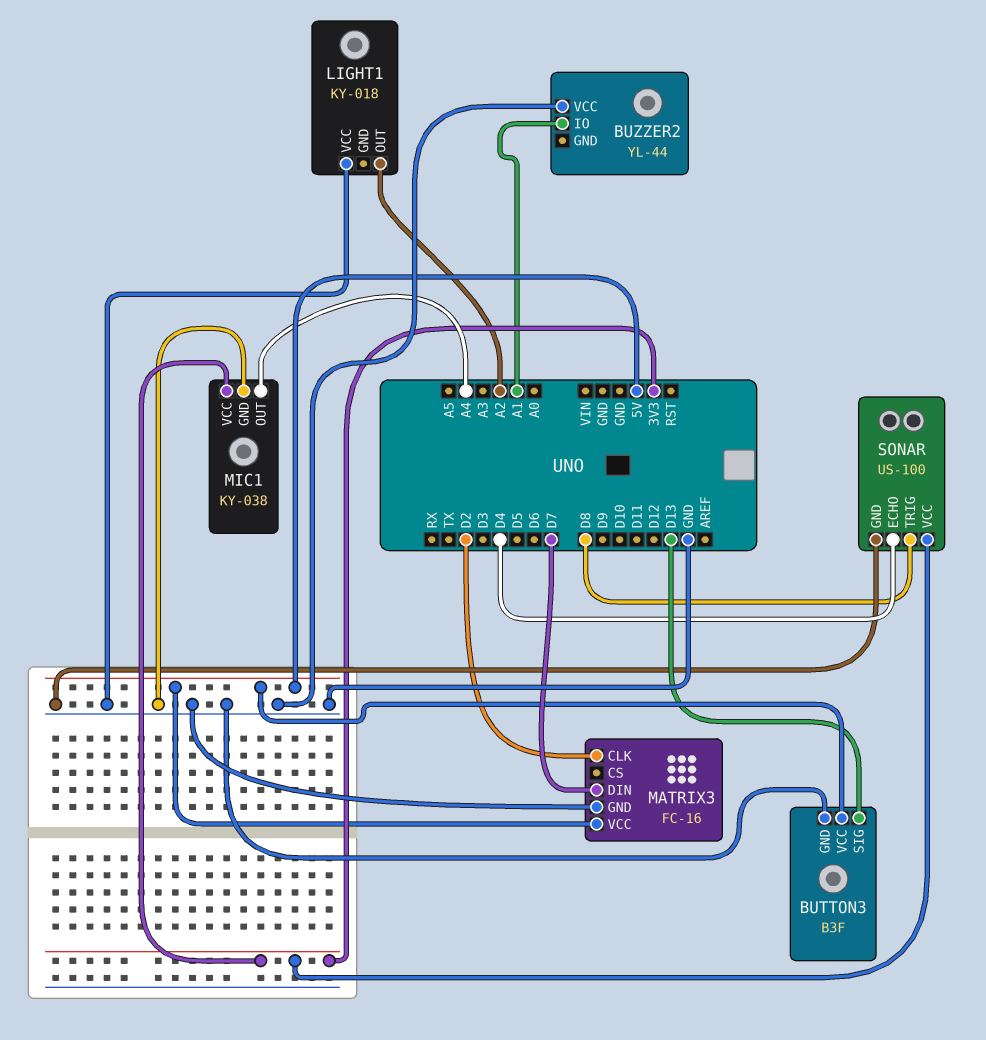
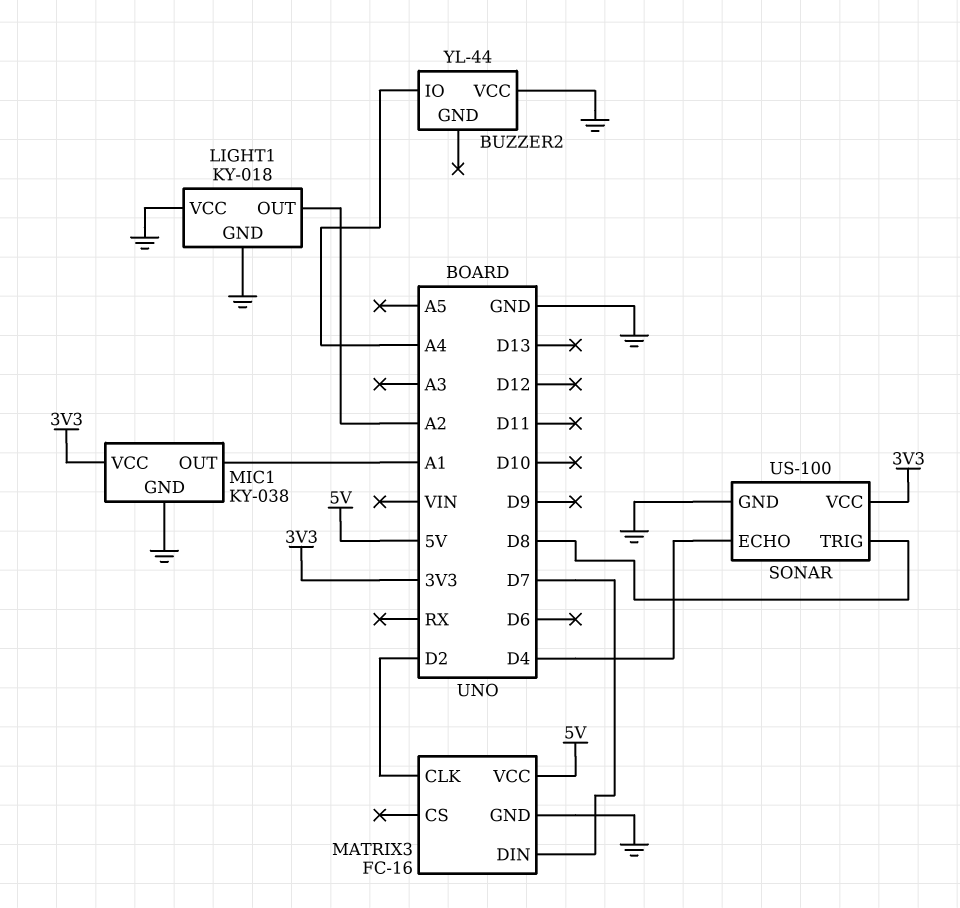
BUTTON3: B3F -> none
BUTTON3 pin GND: GND -> none
BUTTON3 pin SIG: D13 -> none
BUTTON3 pin VCC: 5V -> none
BUZZER2 pin IO: A1 -> A4
LIGHT1 pin GND: none -> GND
MIC1 pin OUT: A4 -> A1

